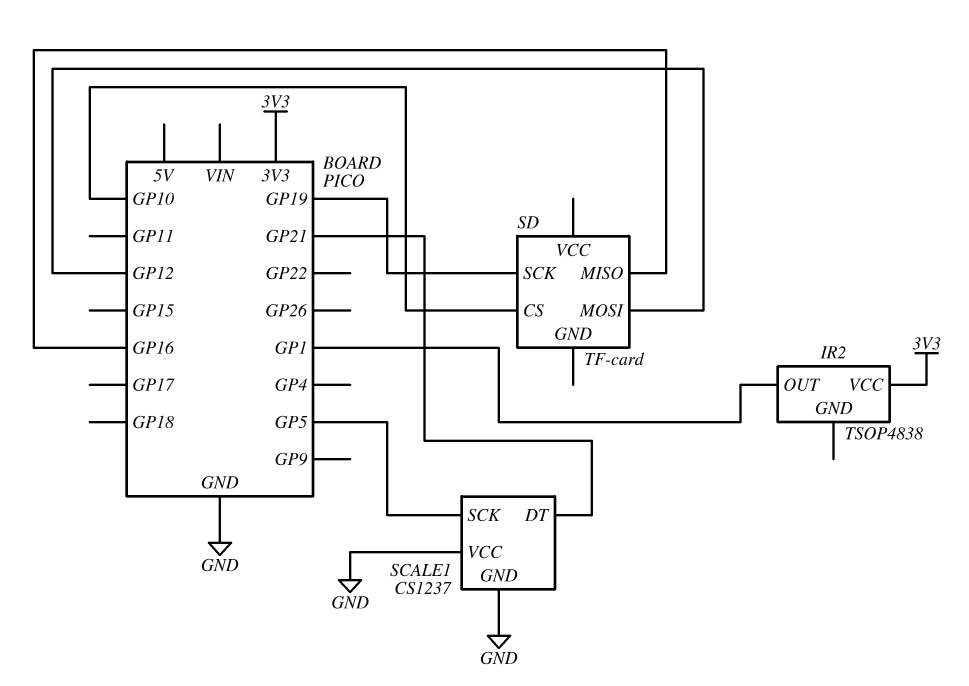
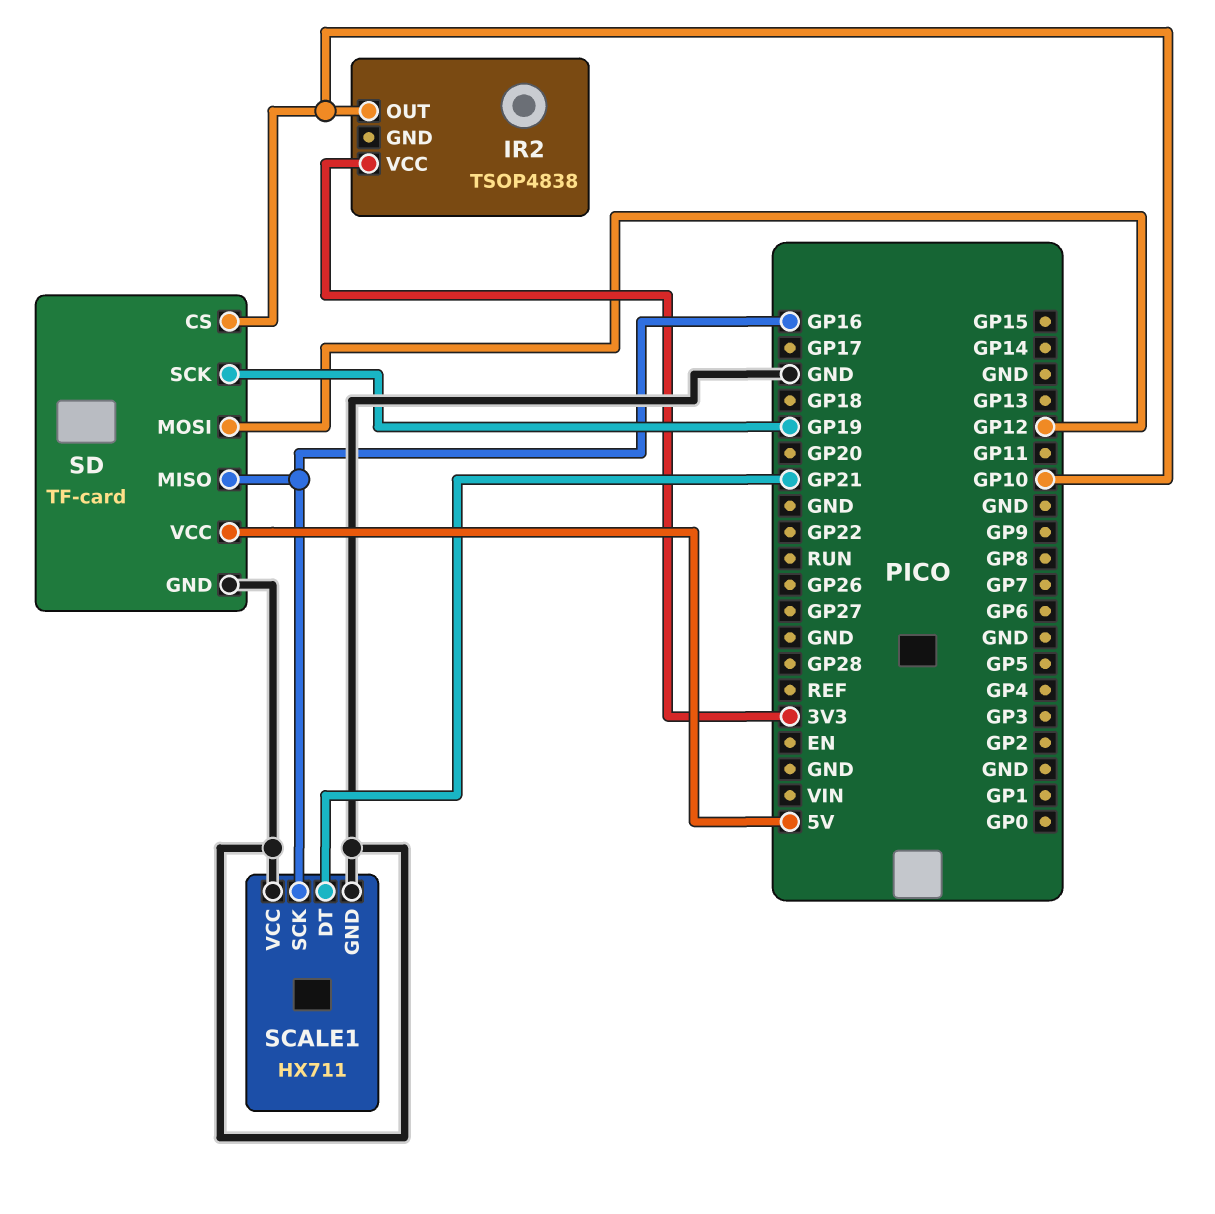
IR2 pin OUT: GP1 -> GP10
SCALE1: CS1237 -> HX711
SCALE1 pin SCK: GP5 -> GP16
SD pin GND: none -> GND
SD pin VCC: none -> 5V

